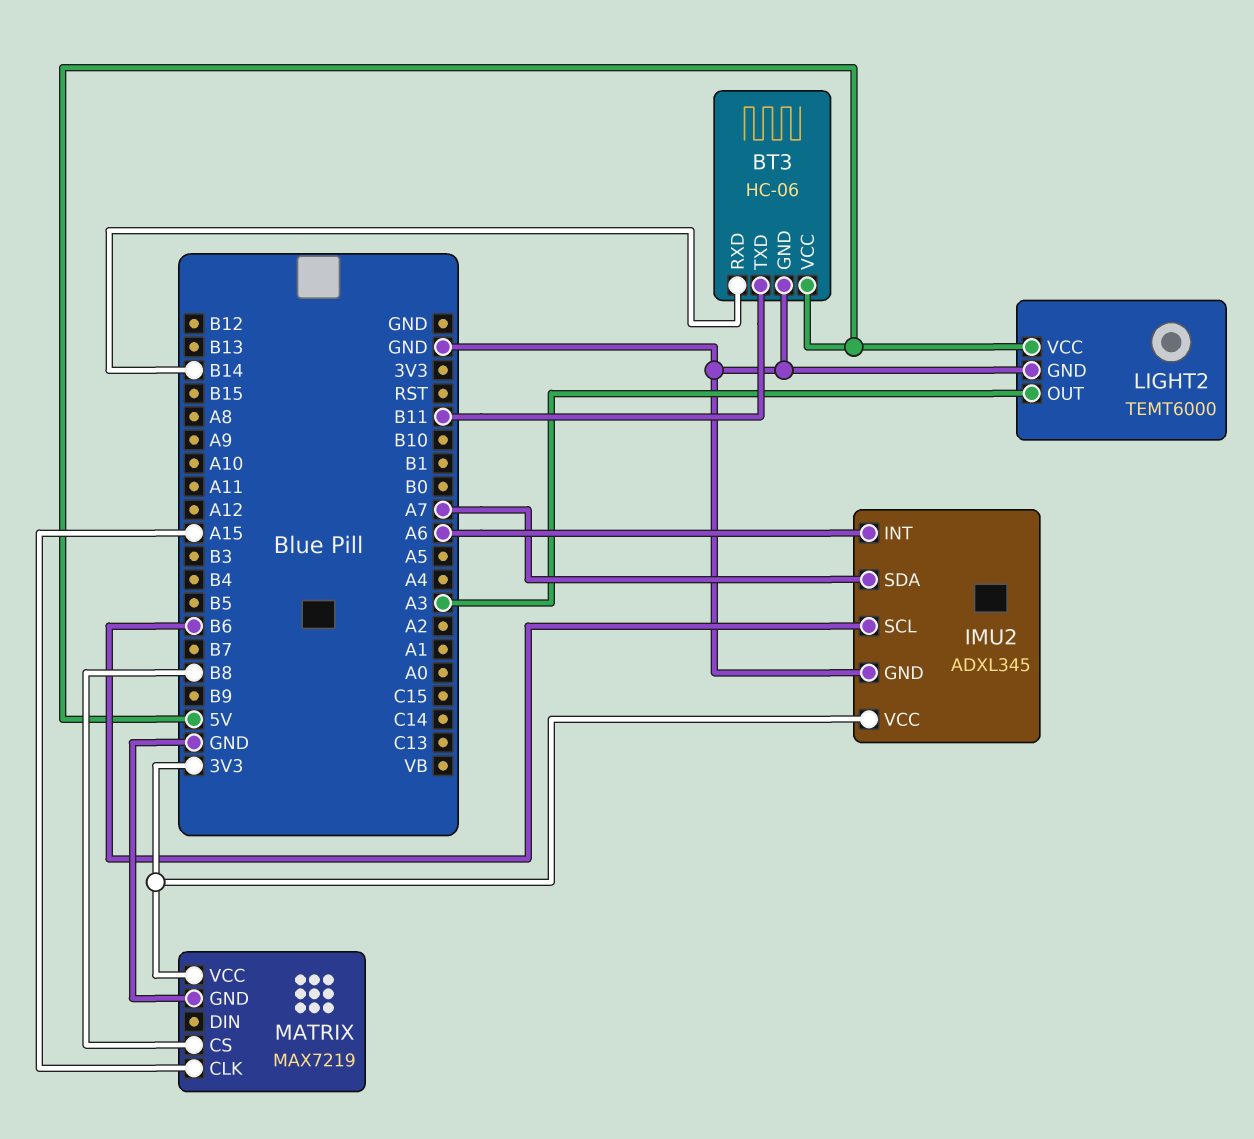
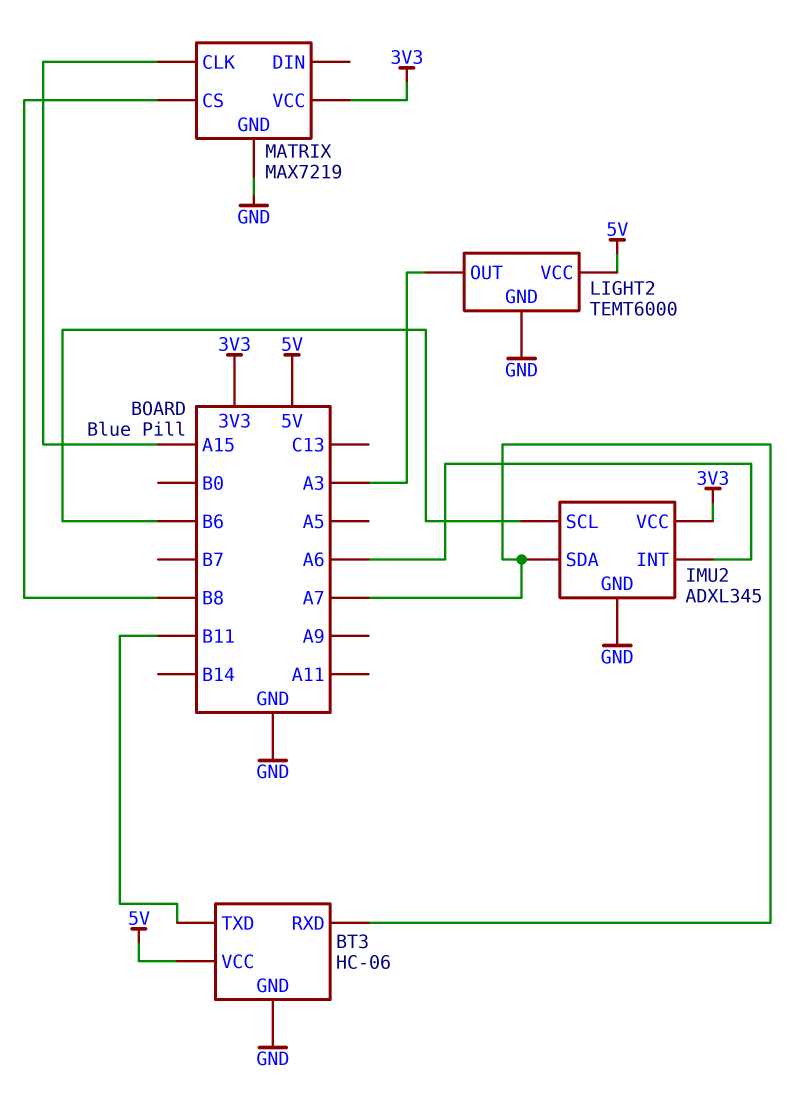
BT3 pin RXD: B14 -> A7

